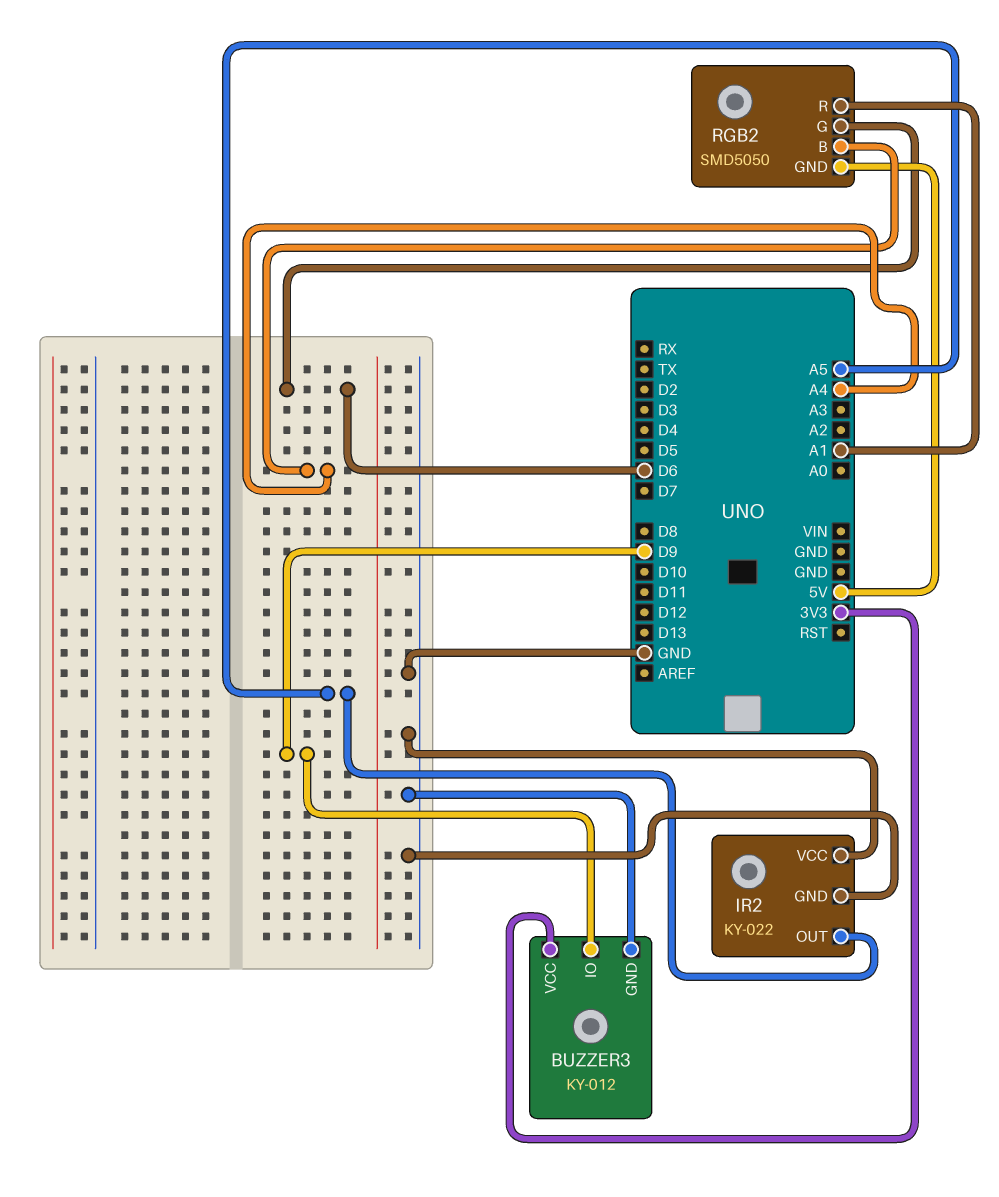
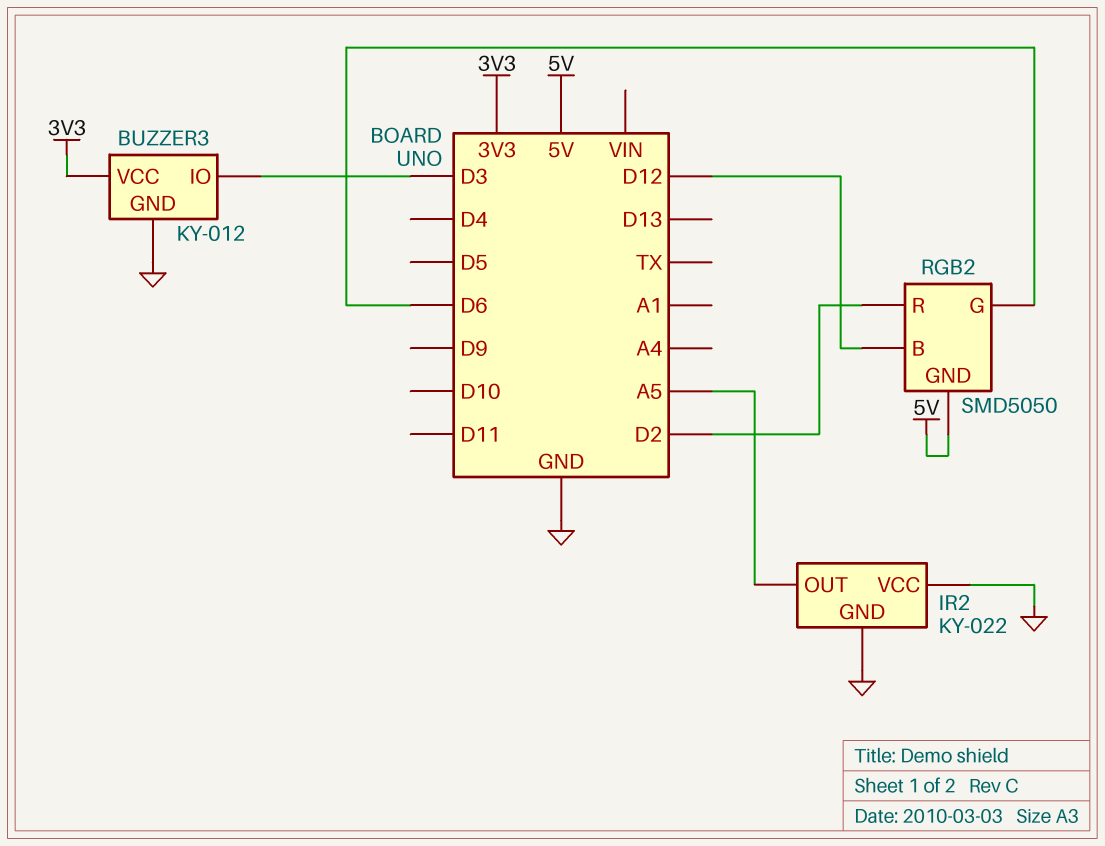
BUZZER3 pin IO: D9 -> D3
RGB2 pin B: A4 -> D12
RGB2 pin R: A1 -> D2

